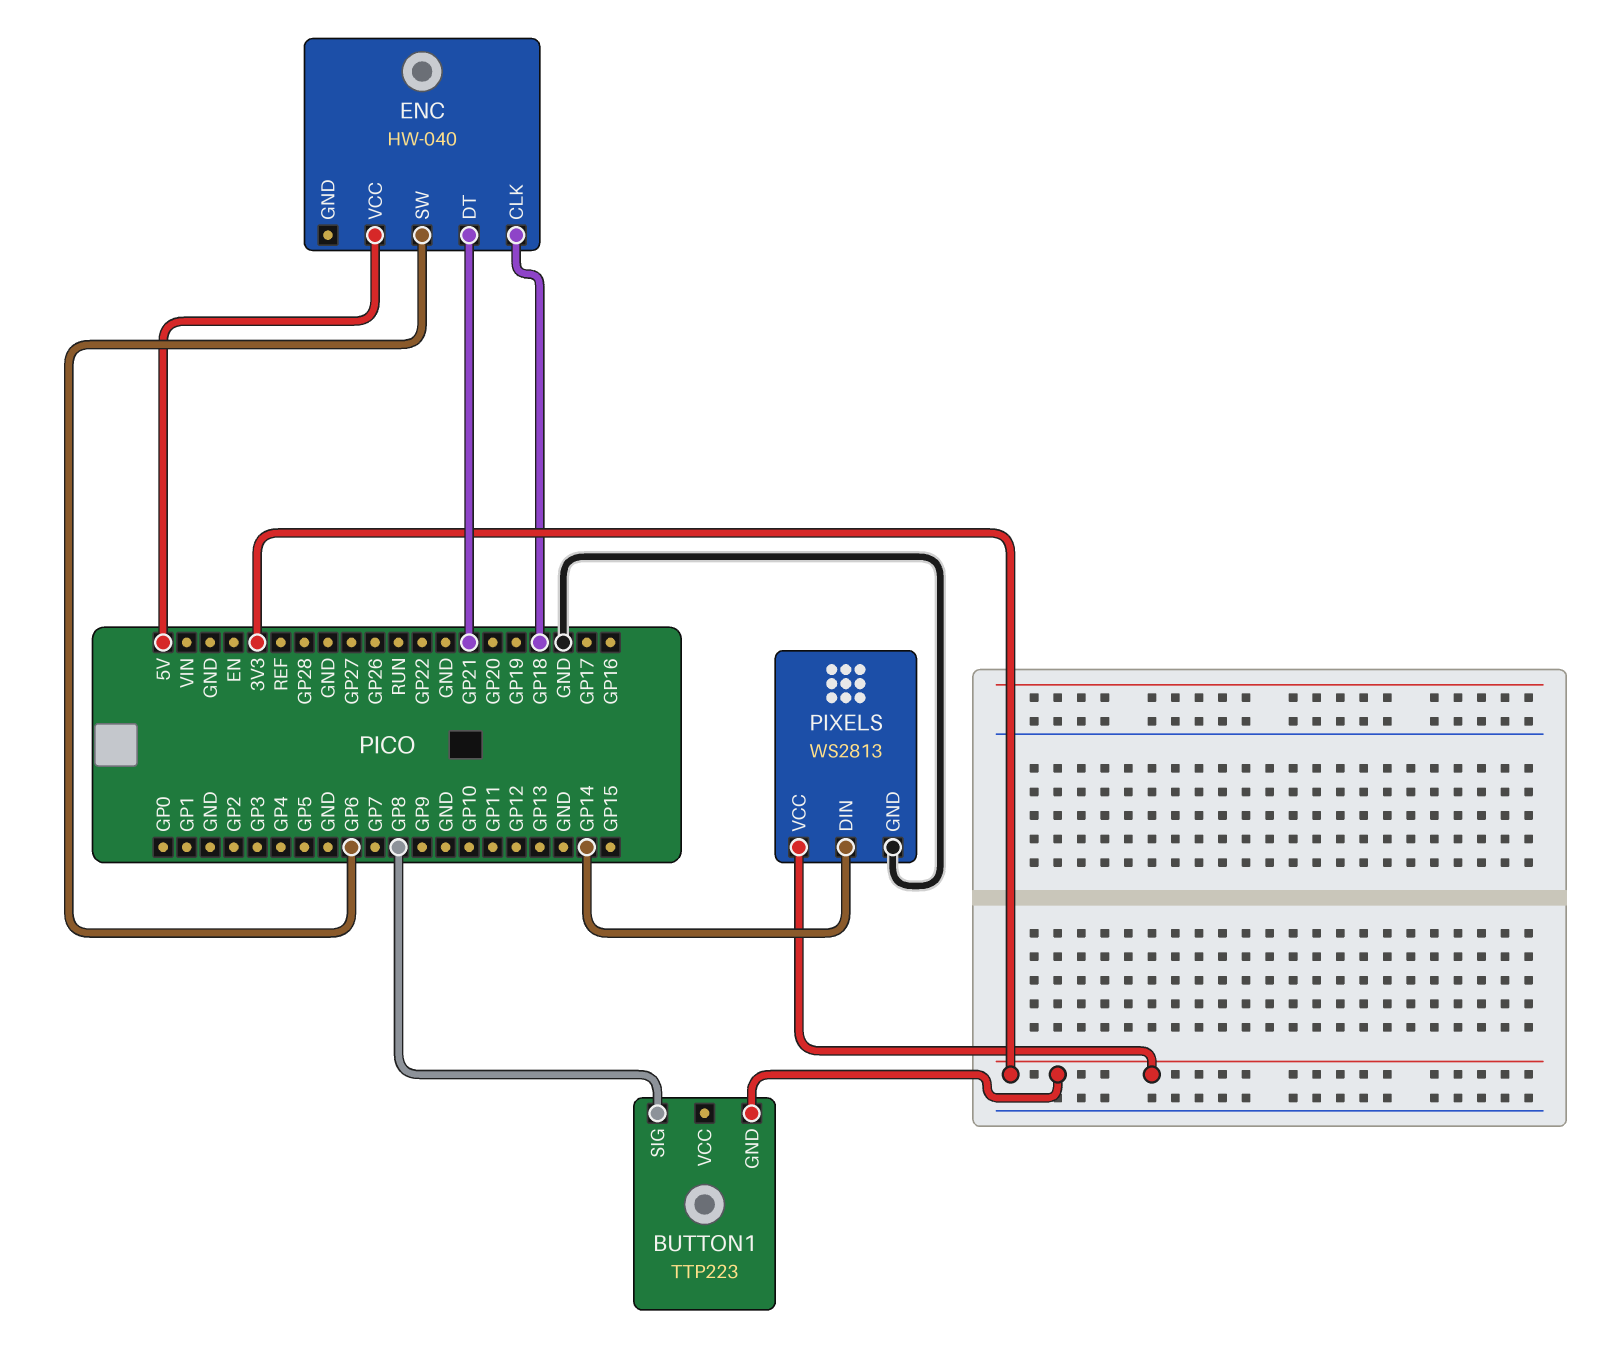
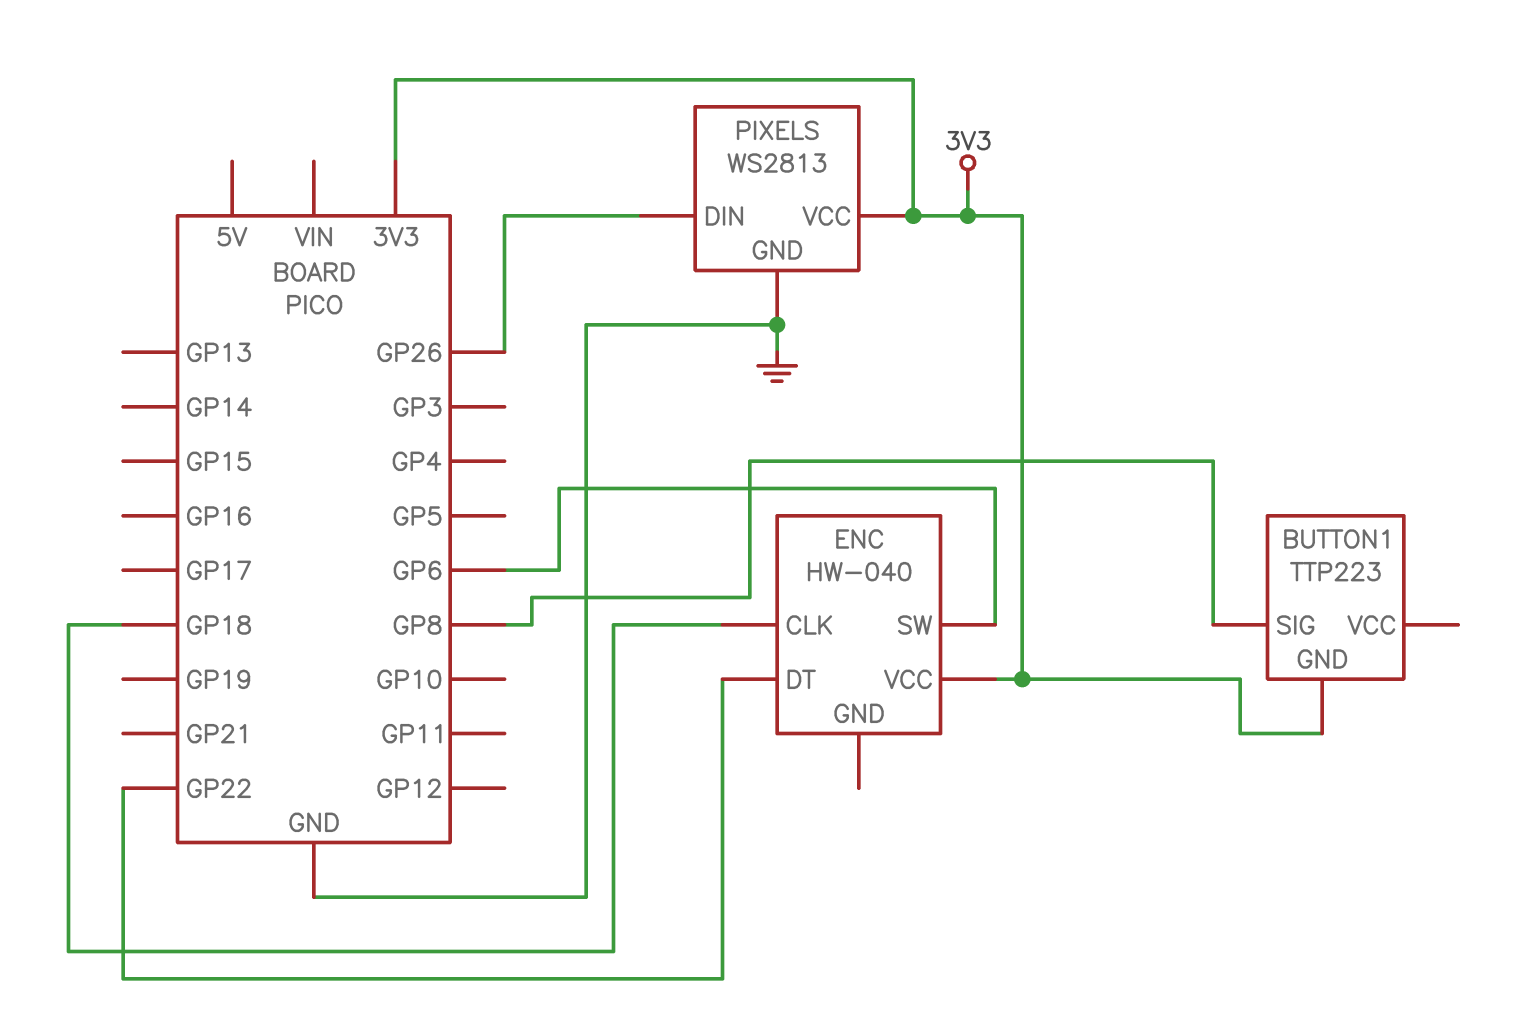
ENC pin DT: GP21 -> GP22
ENC pin VCC: 5V -> 3V3
PIXELS pin DIN: GP14 -> GP26

